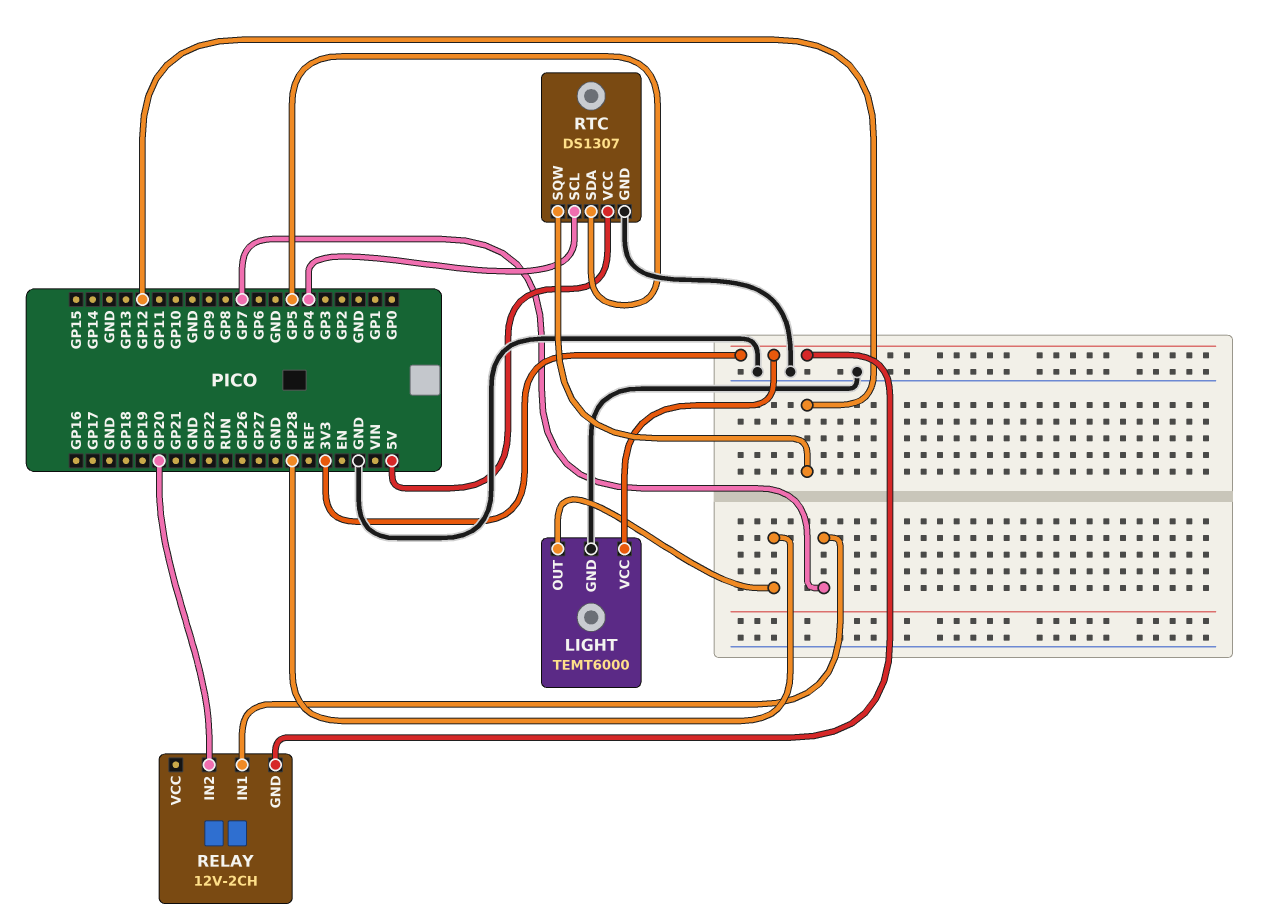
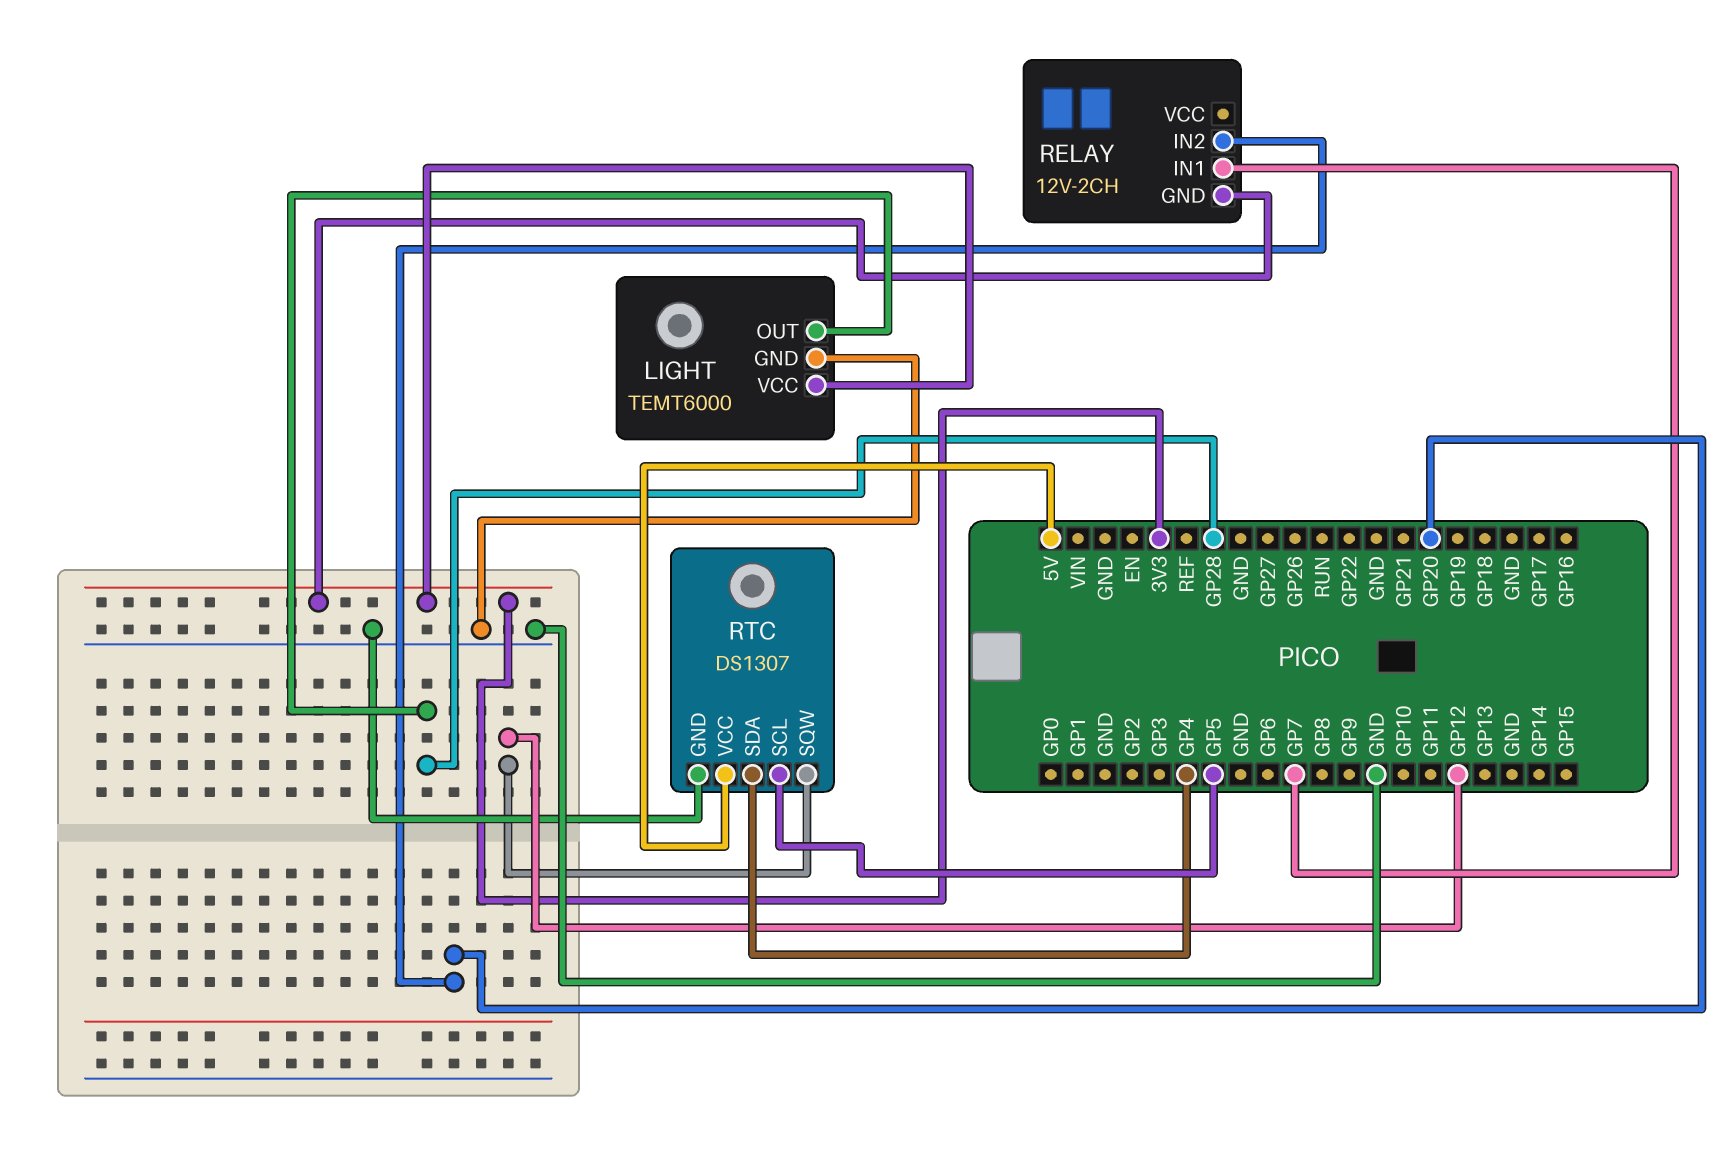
RTC pin SCL: GP4 -> GP5
RTC pin SDA: GP5 -> GP4

